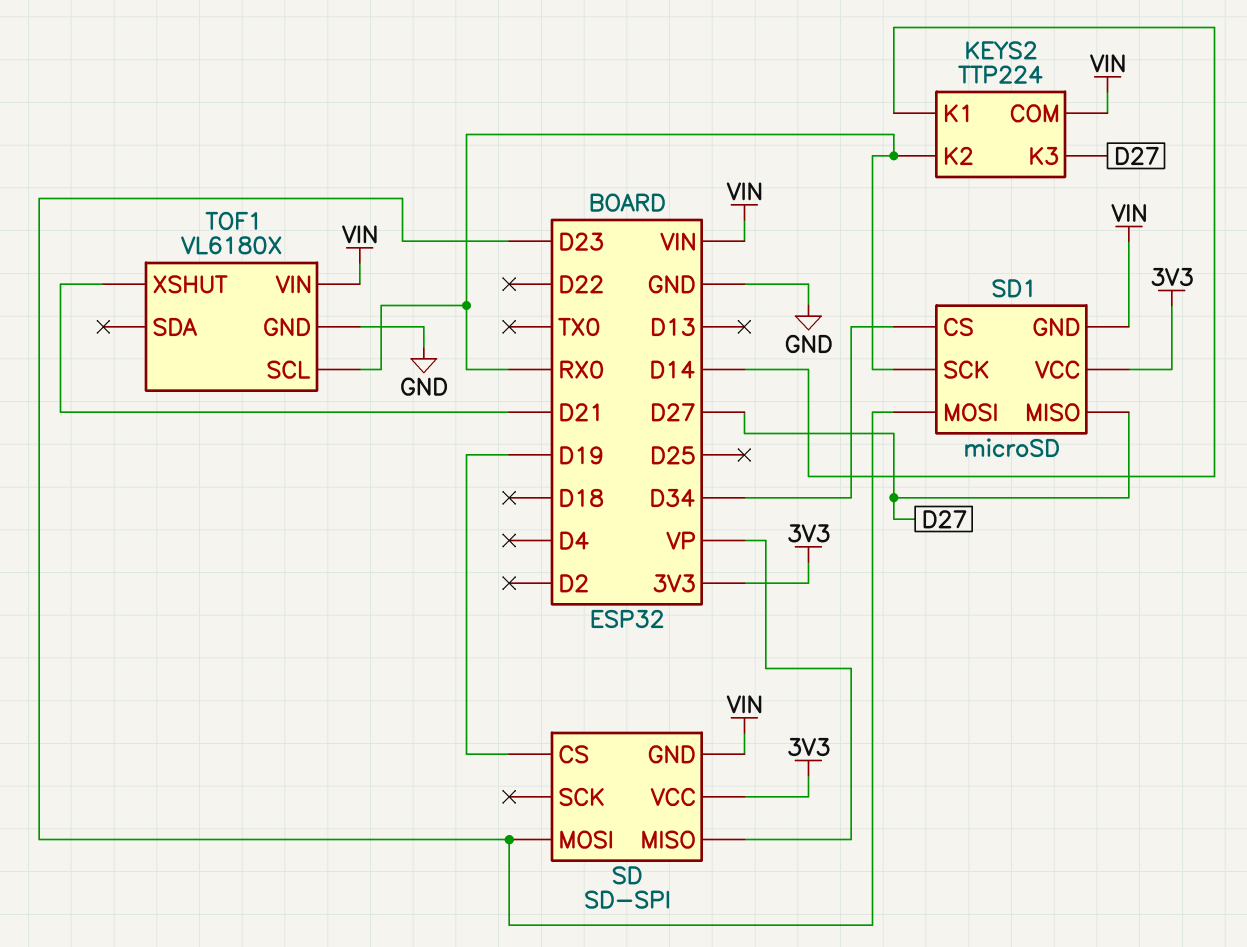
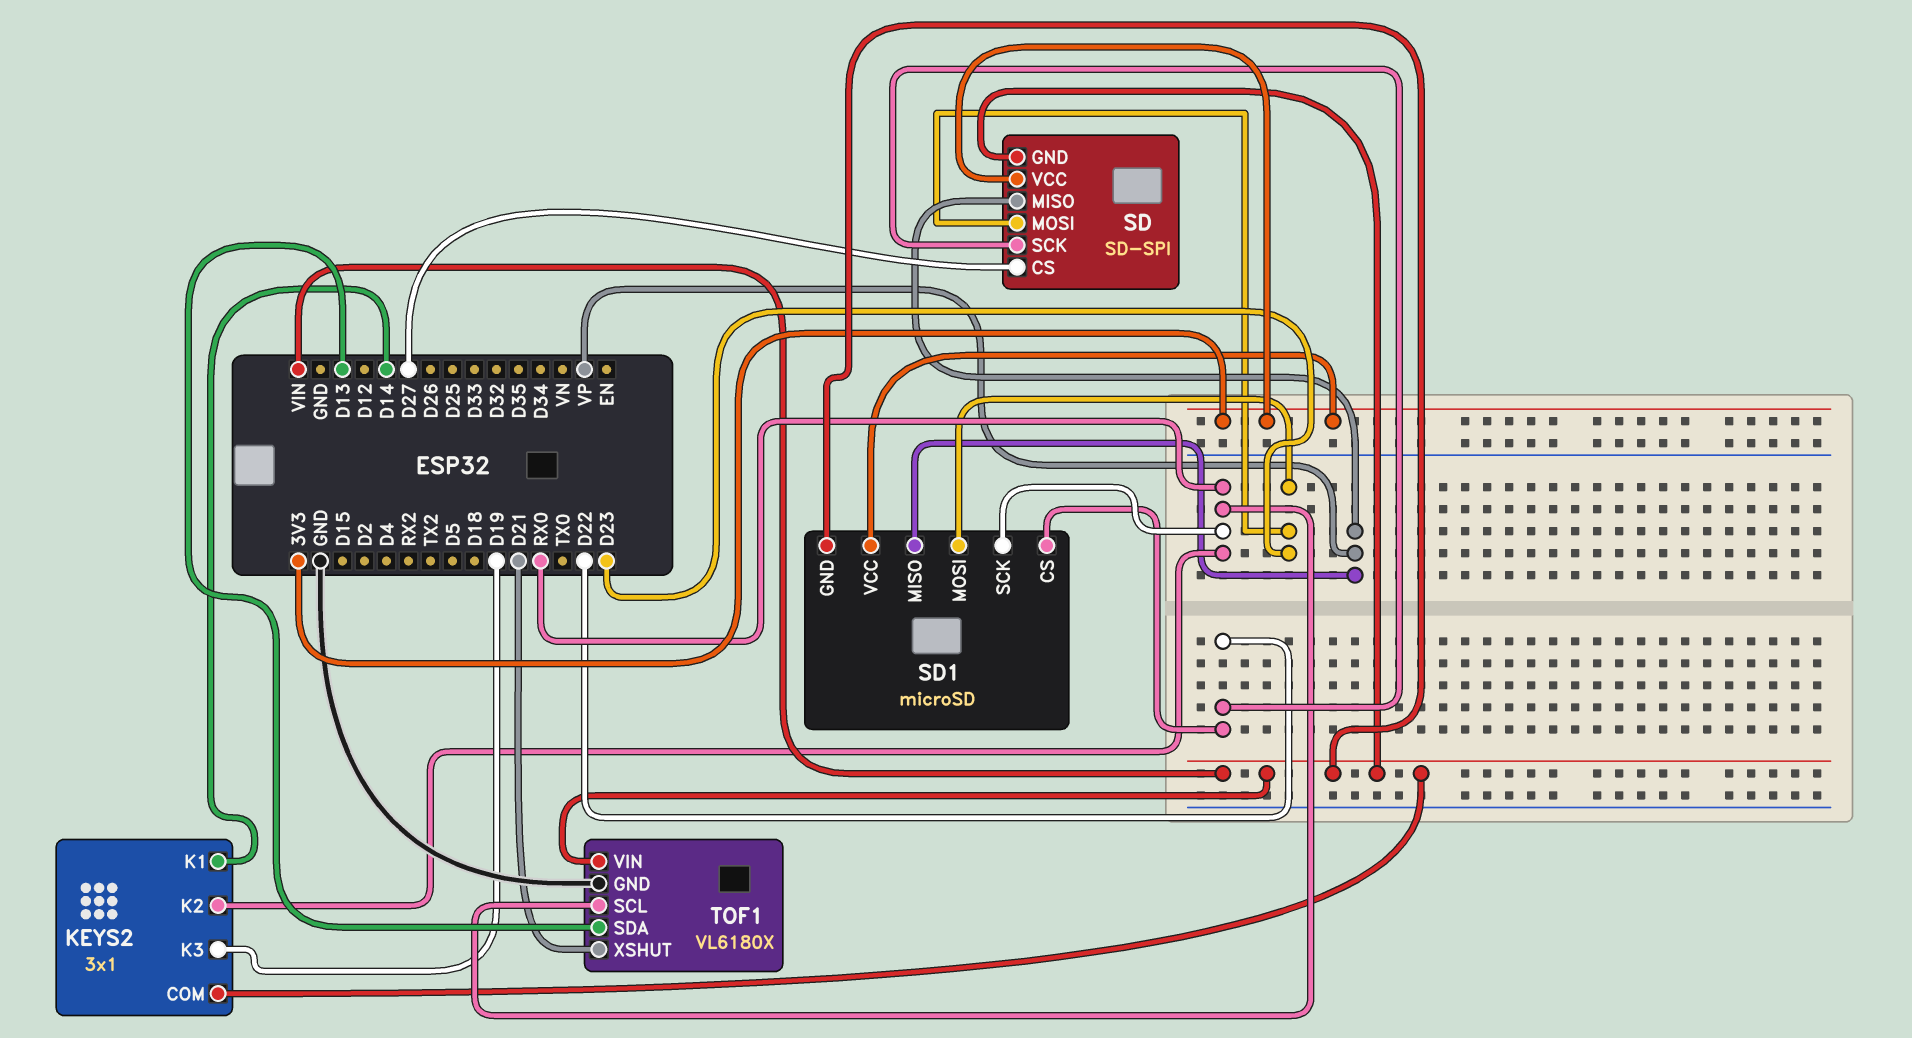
KEYS2: TTP224 -> 3x1
KEYS2 pin K3: D27 -> D19
SD pin CS: D19 -> D27
SD pin SCK: none -> D22
SD1 pin CS: D34 -> D22
SD1 pin MISO: D27 -> VP
TOF1 pin SDA: none -> D13

